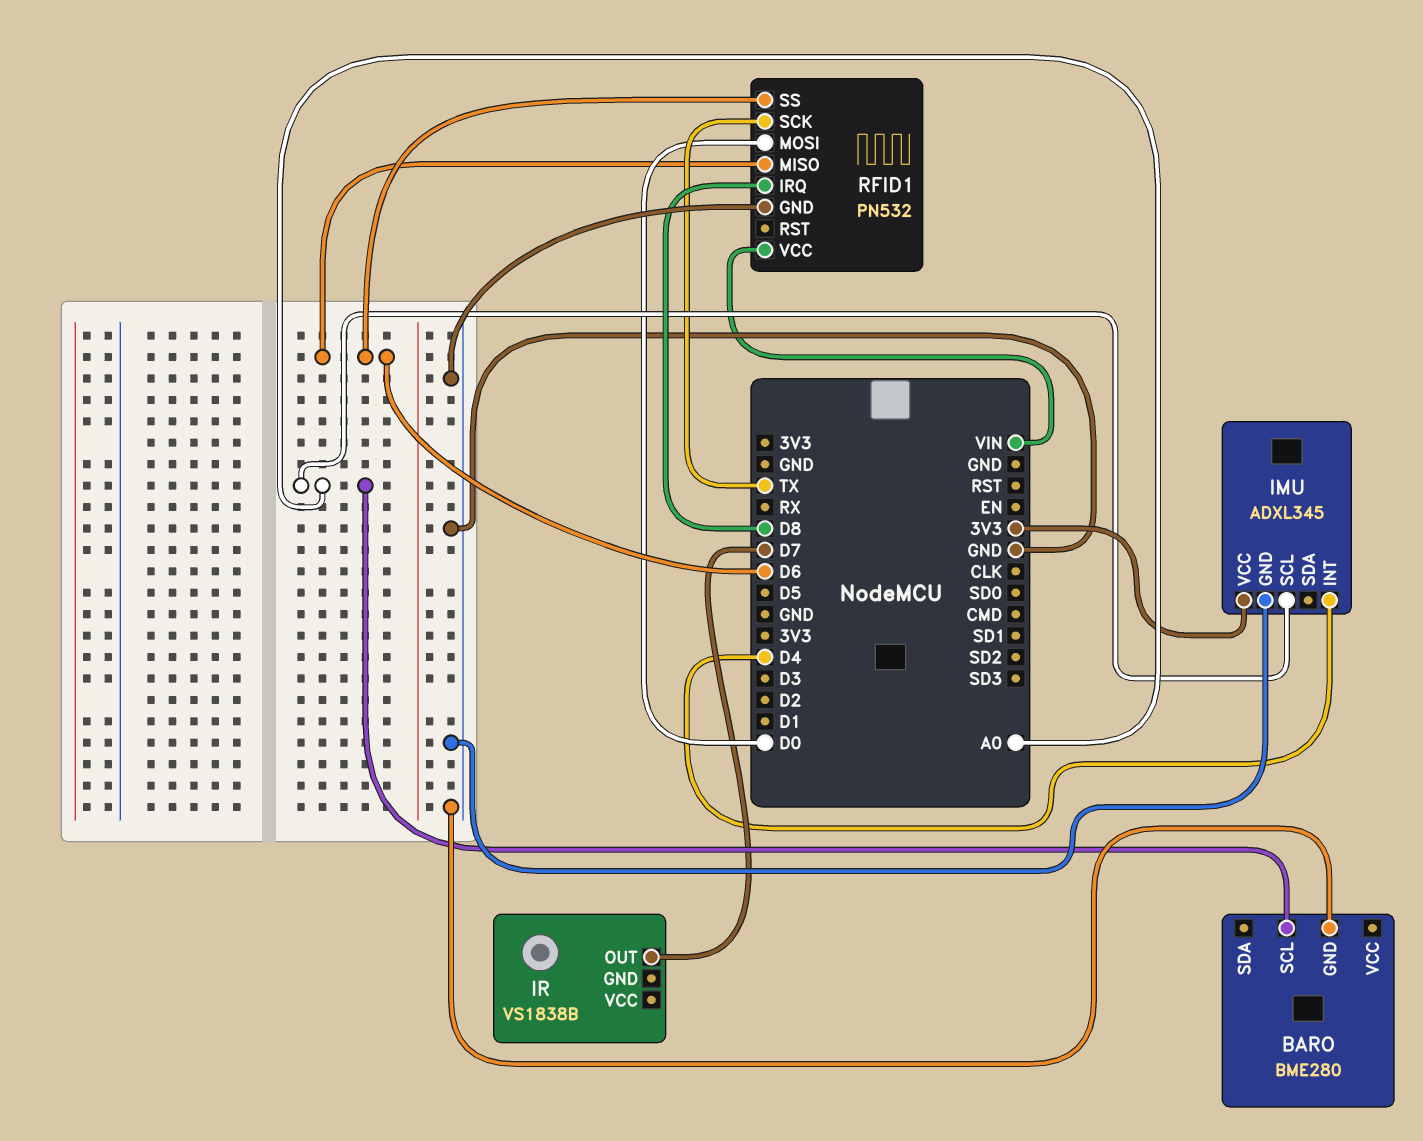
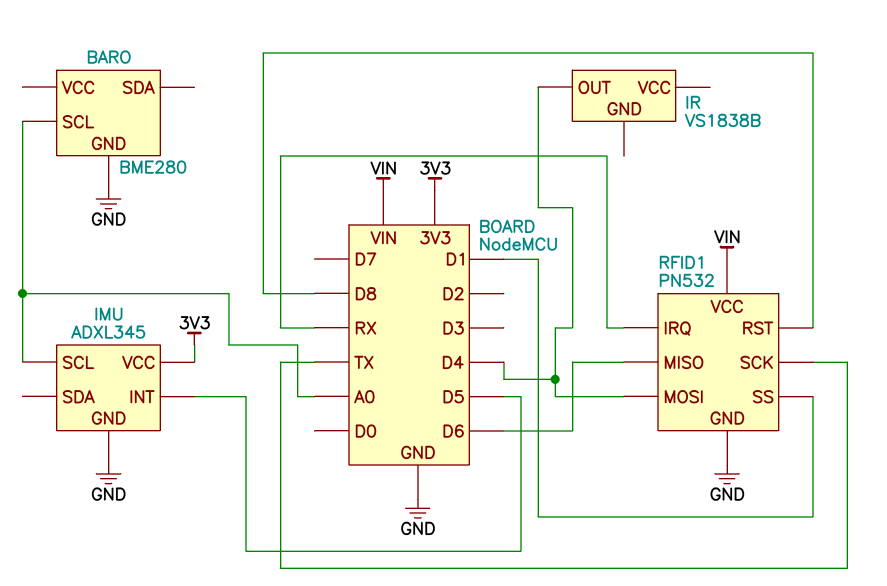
IMU pin INT: D4 -> D5
IR pin OUT: D7 -> D4
RFID1 pin IRQ: D8 -> RX
RFID1 pin MOSI: D0 -> D4
RFID1 pin RST: none -> D8
RFID1 pin SS: D6 -> D1

